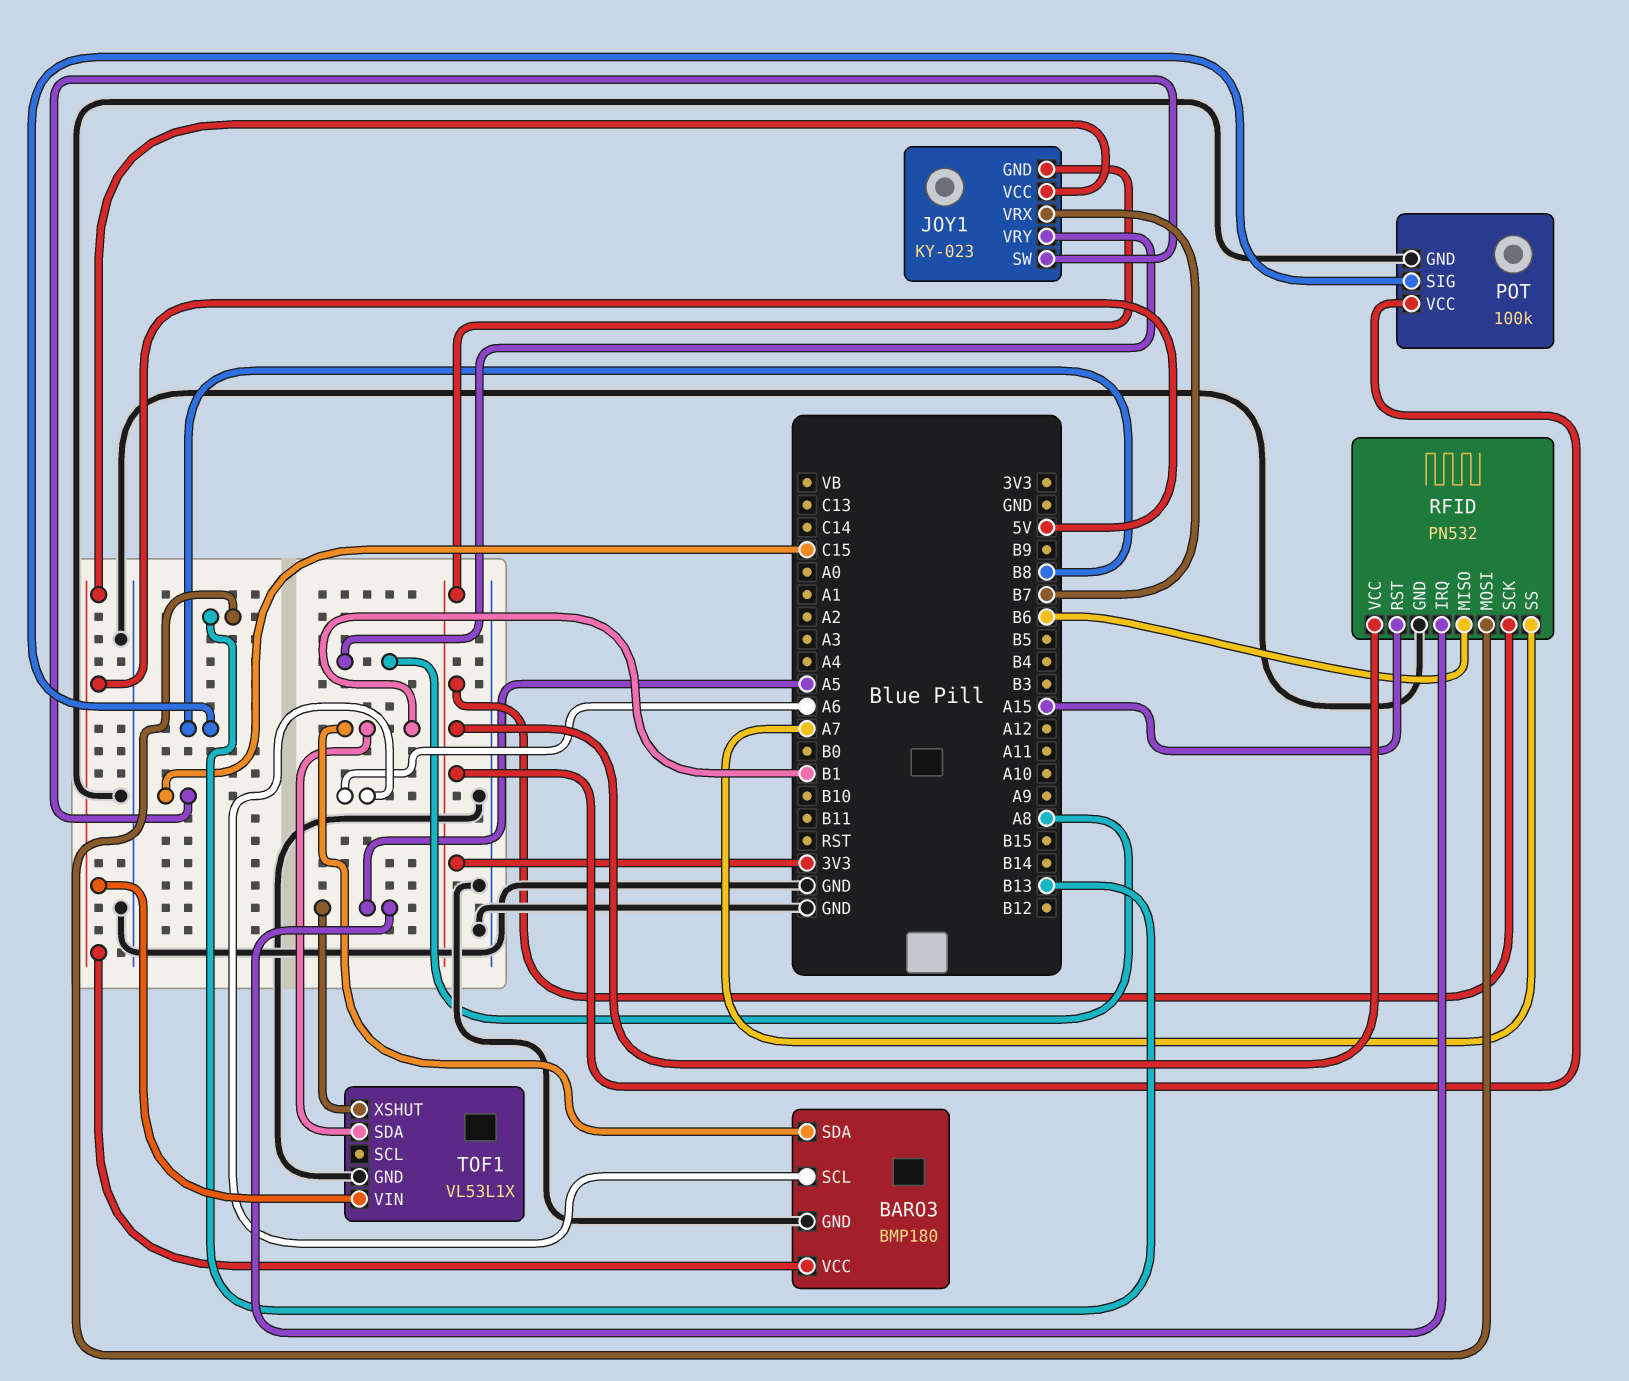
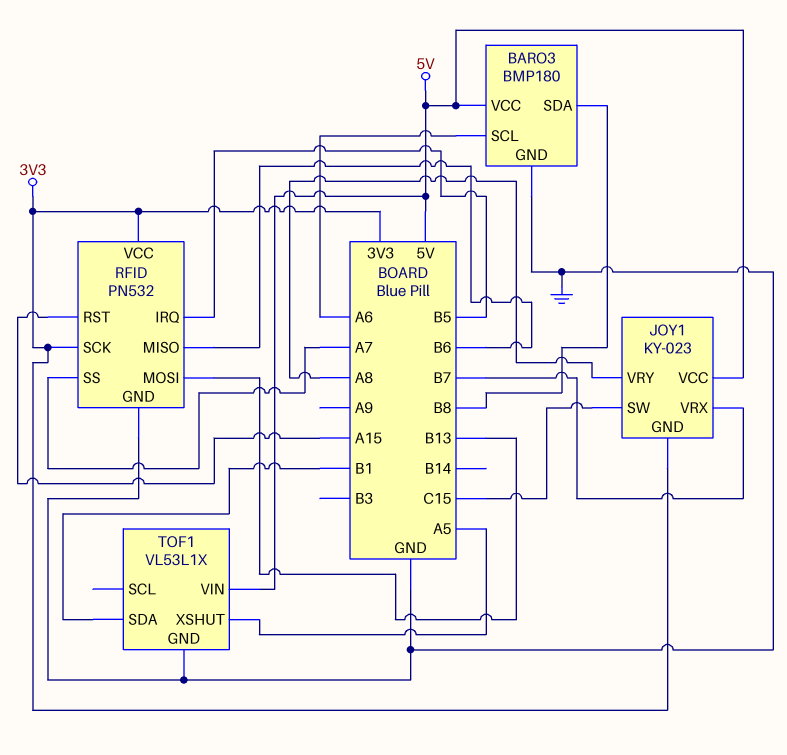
BARO3 pin SDA: B1 -> B8
POT: 100k -> none
POT pin GND: GND -> none
POT pin SIG: B8 -> none
POT pin VCC: 3V3 -> none
RFID pin IRQ: A5 -> B5

